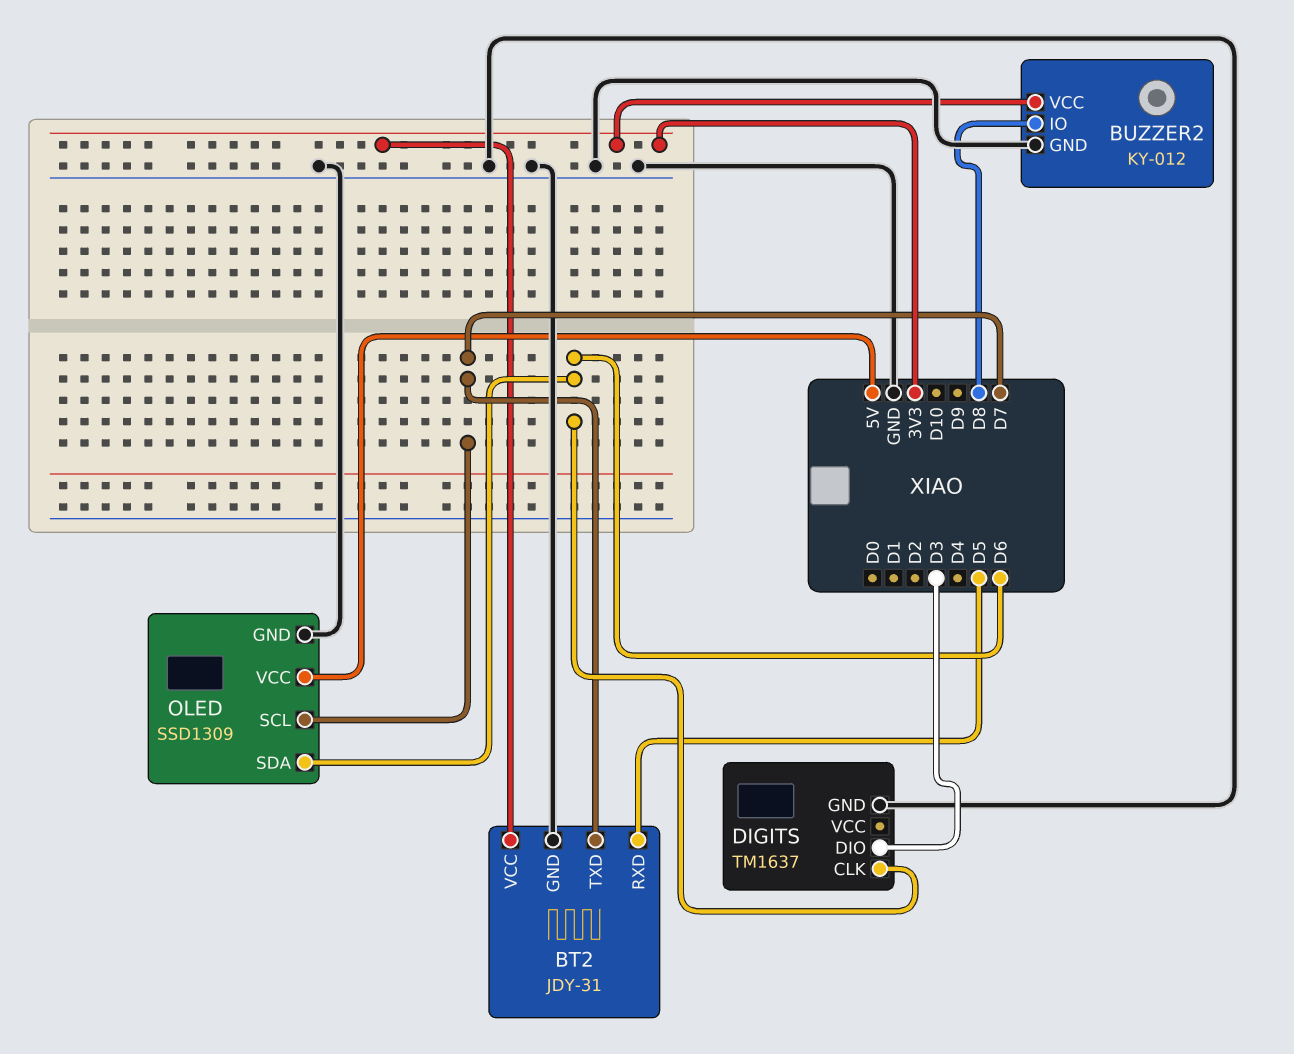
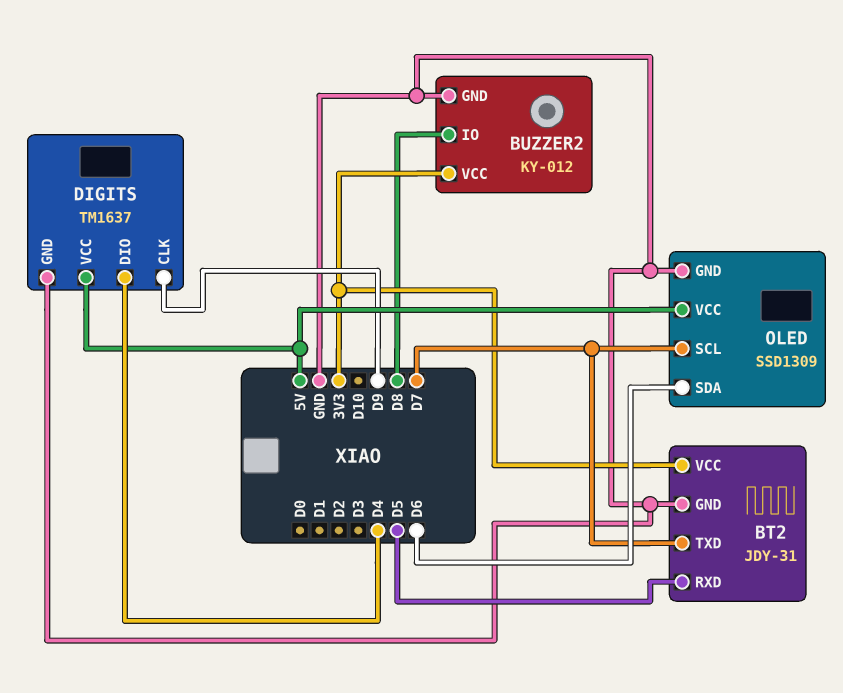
DIGITS pin CLK: D6 -> D9
DIGITS pin DIO: D3 -> D4
DIGITS pin VCC: none -> 5V

